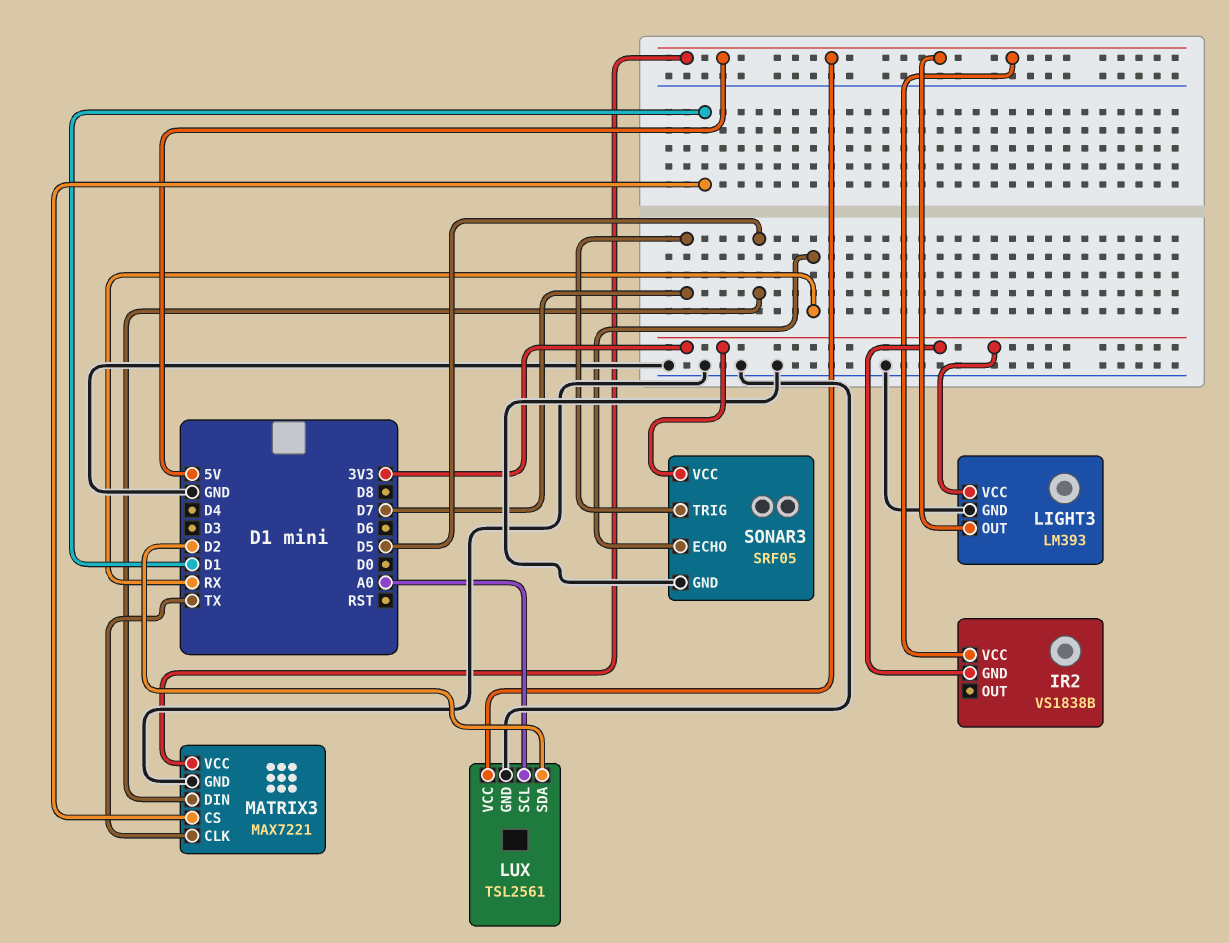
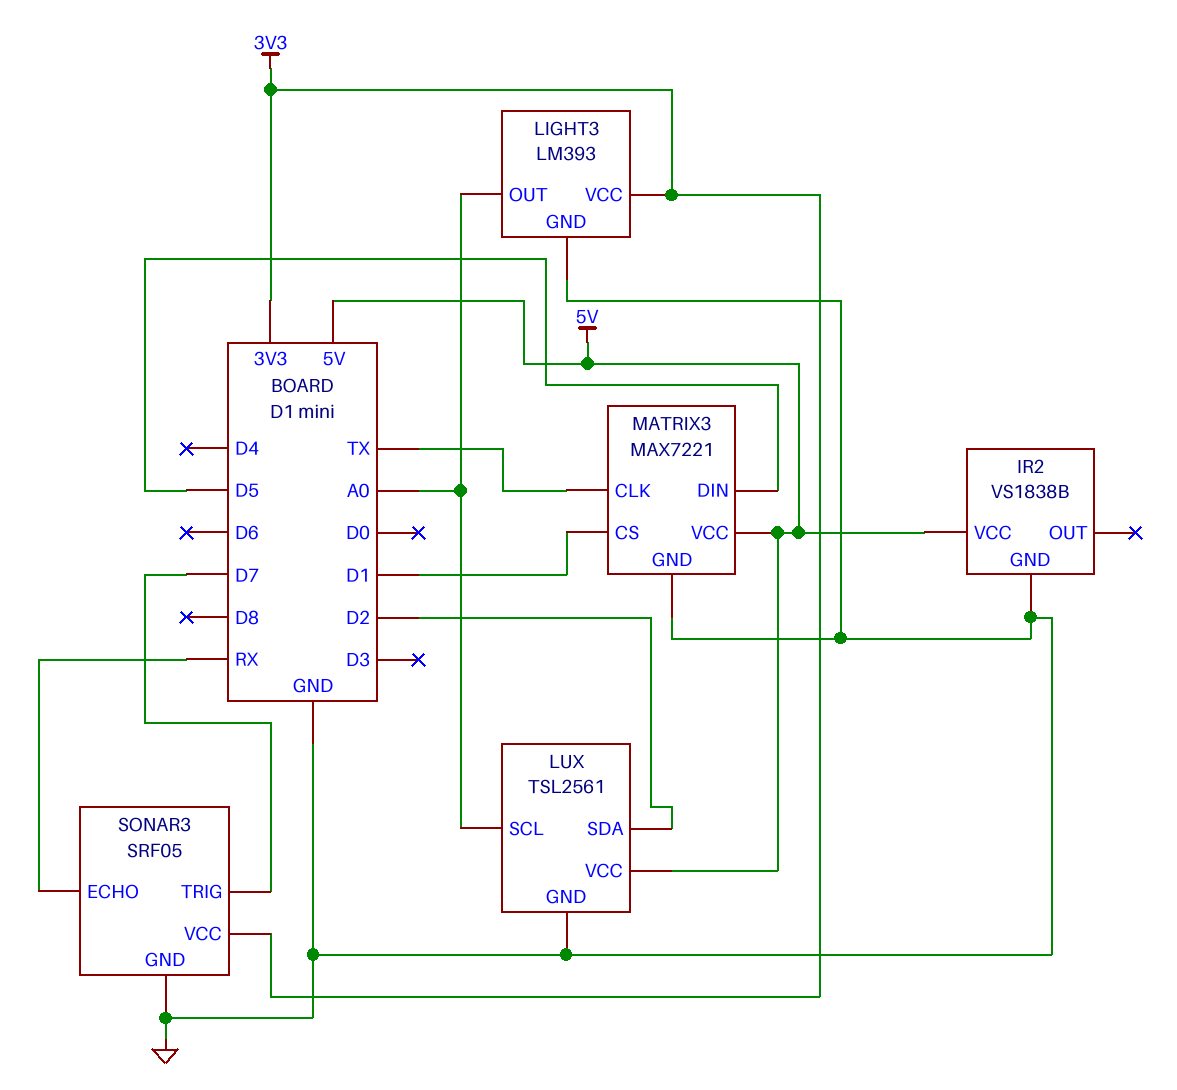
IR2 pin GND: 3V3 -> GND
LIGHT3 pin OUT: 5V -> A0

